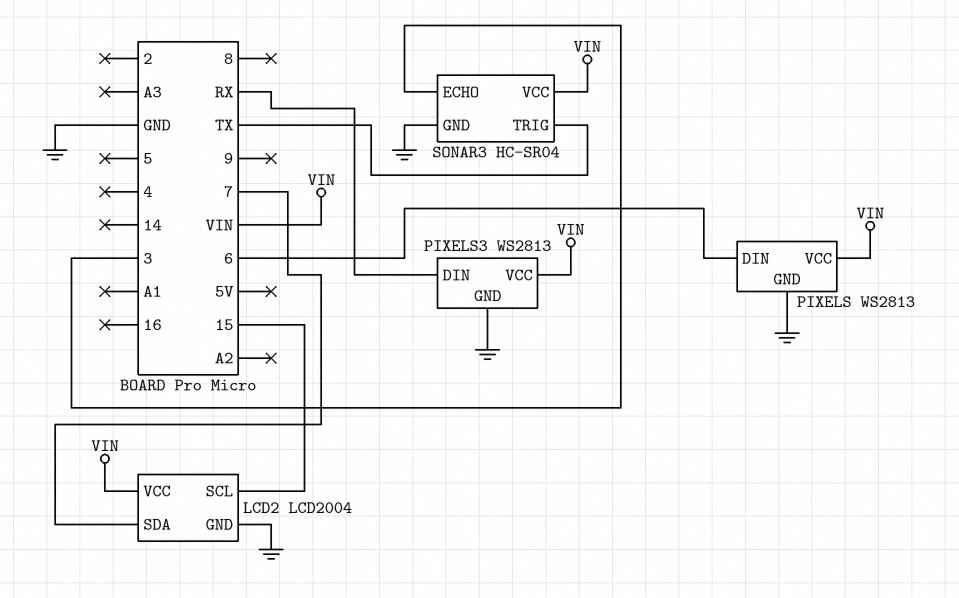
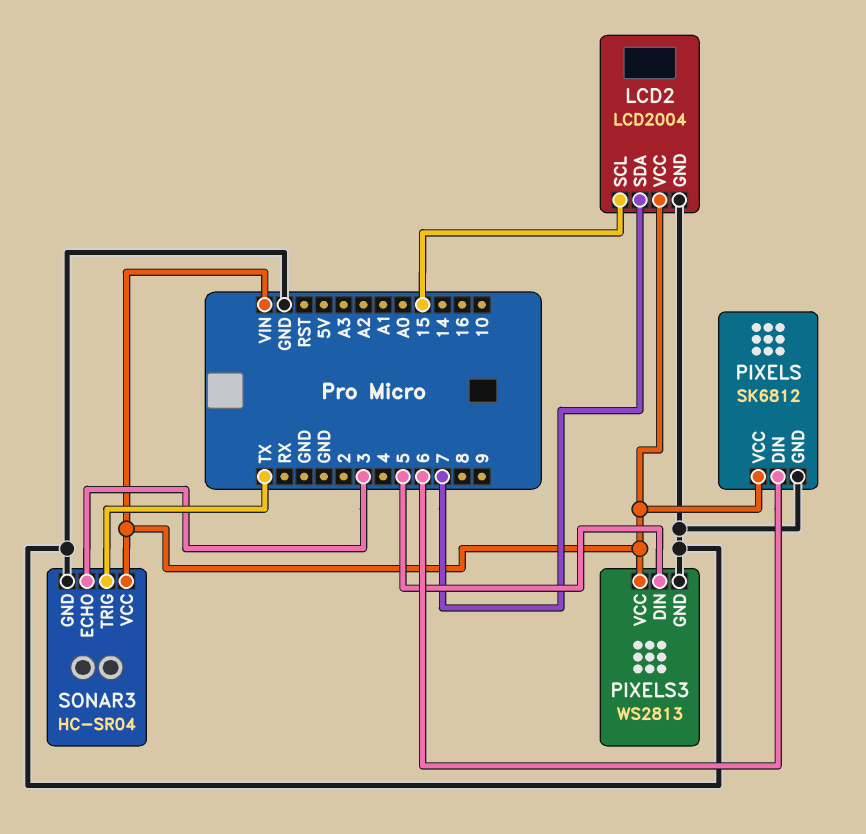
PIXELS: WS2813 -> SK6812
PIXELS3 pin DIN: RX -> 5

